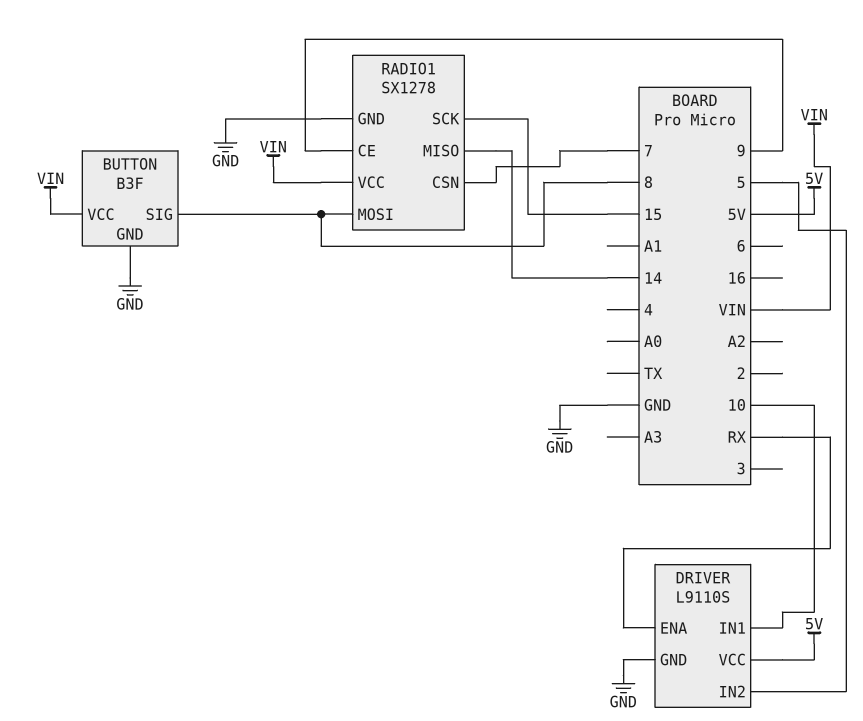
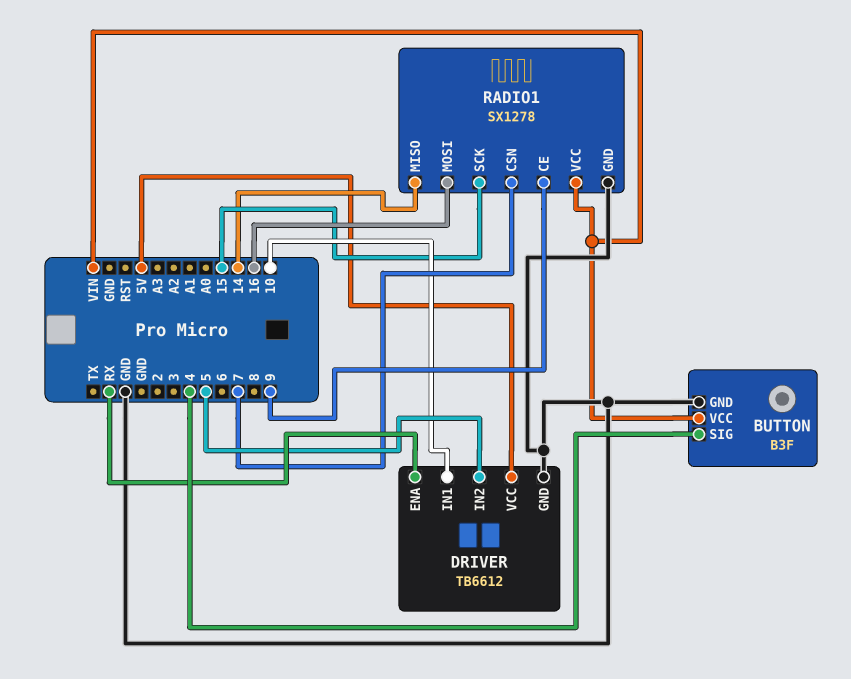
BUTTON pin SIG: 8 -> 4
DRIVER: L9110S -> TB6612
RADIO1 pin MOSI: 8 -> 16

